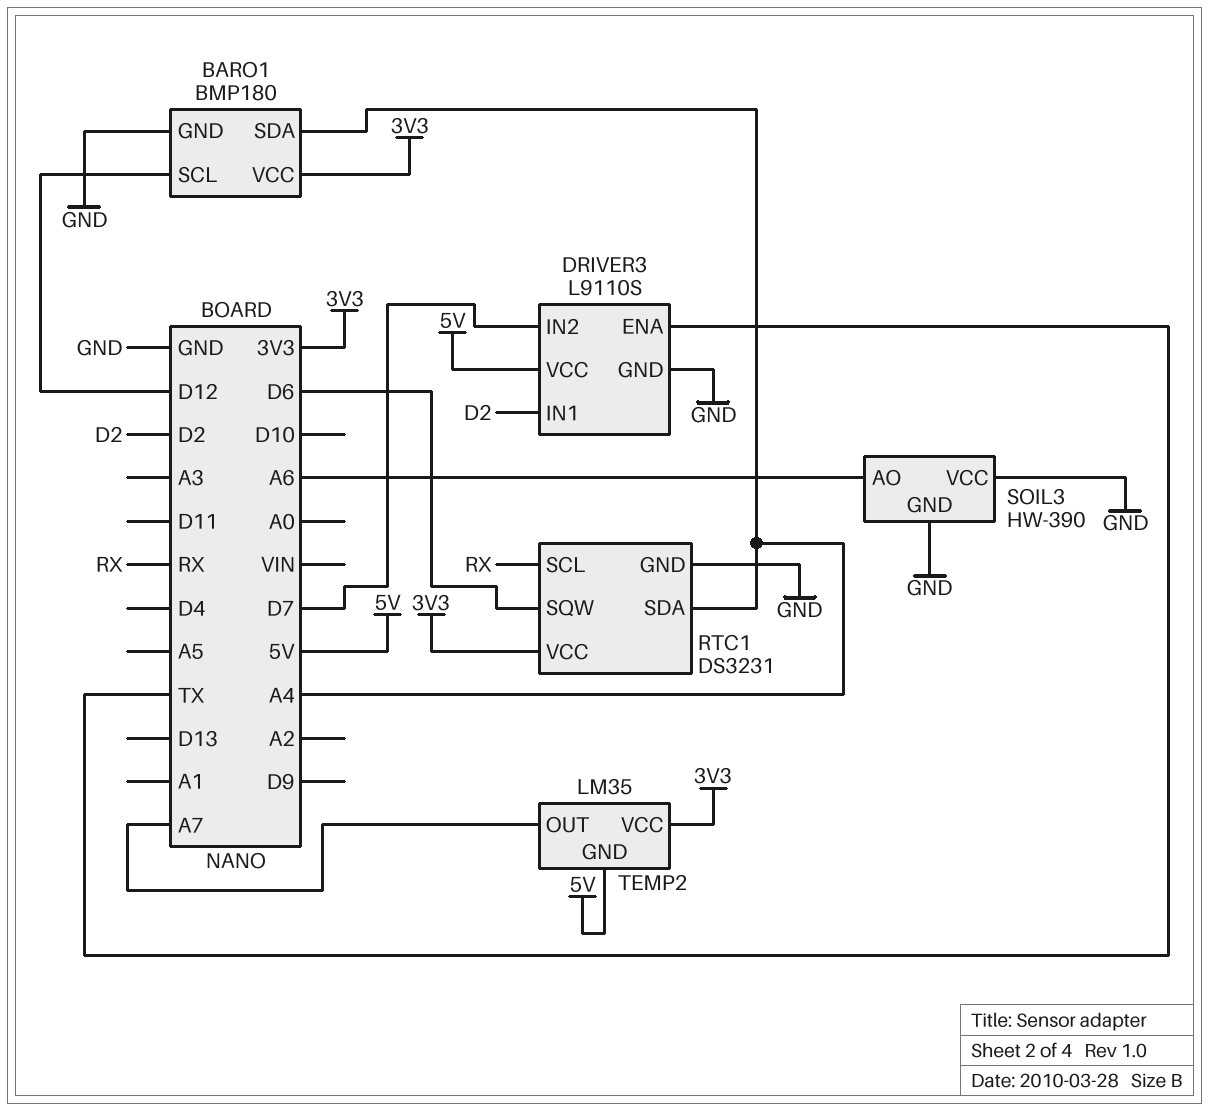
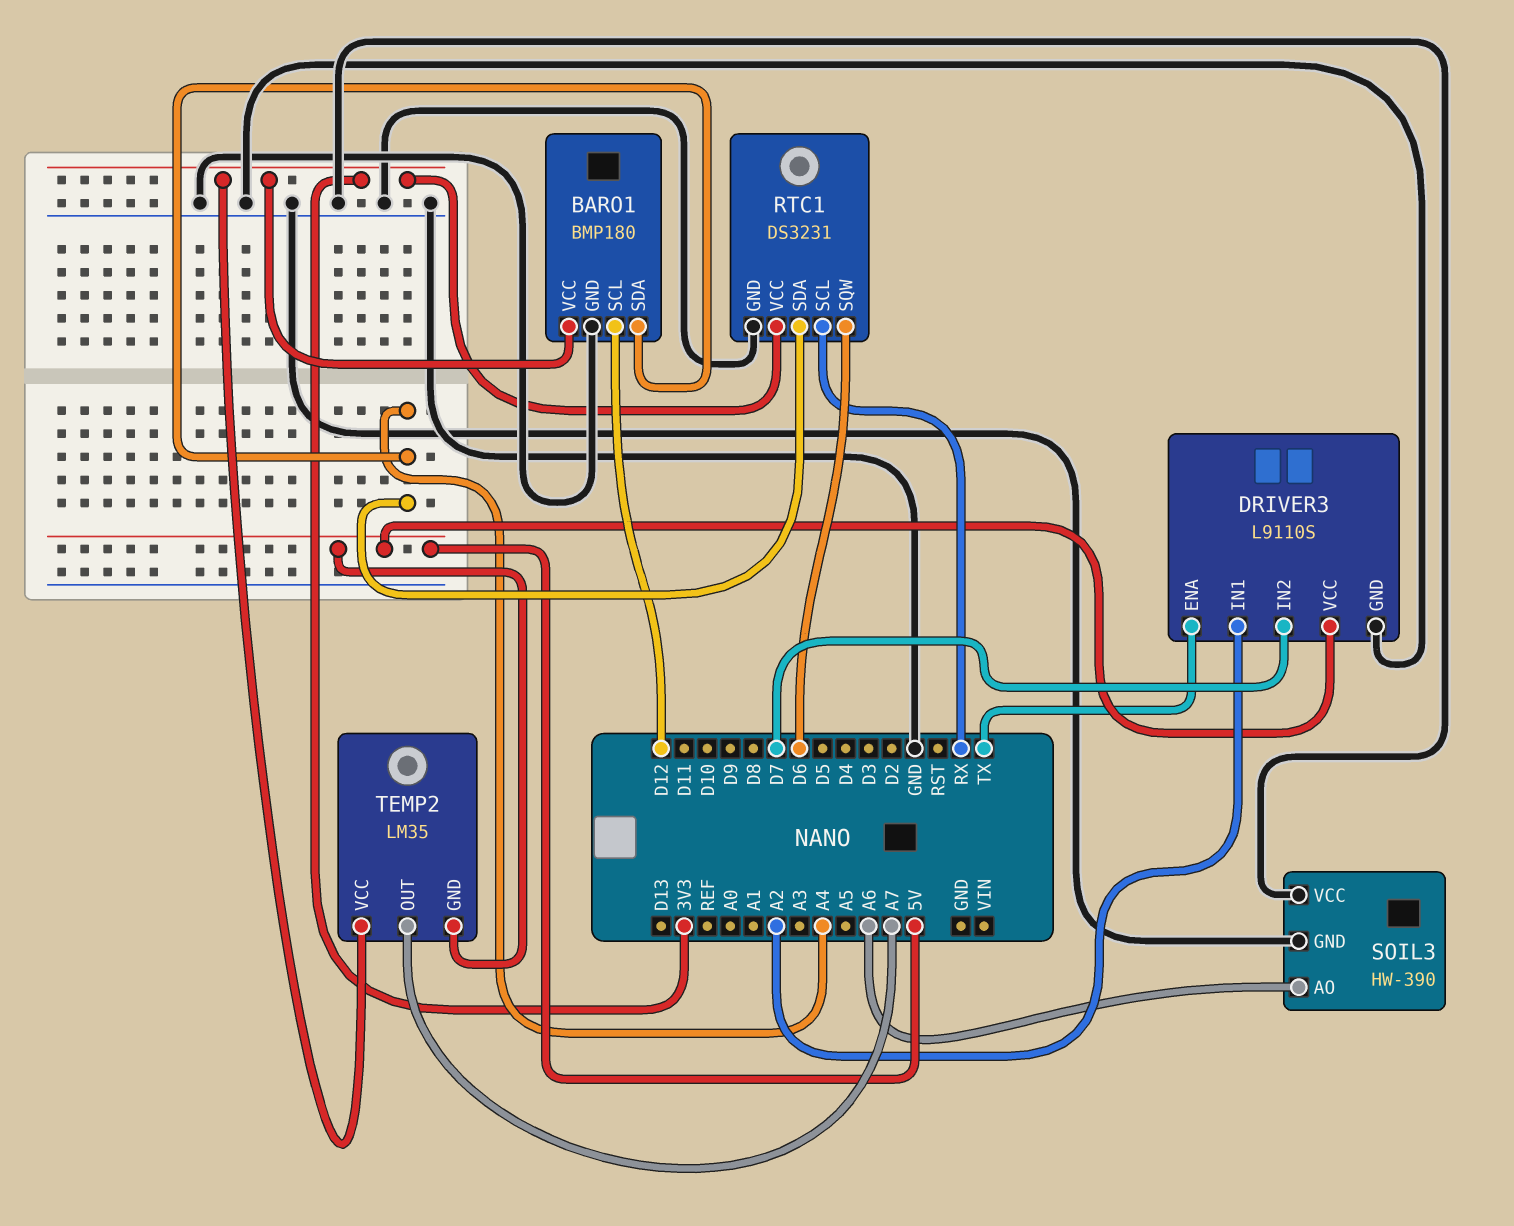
DRIVER3 pin IN1: D2 -> A2

